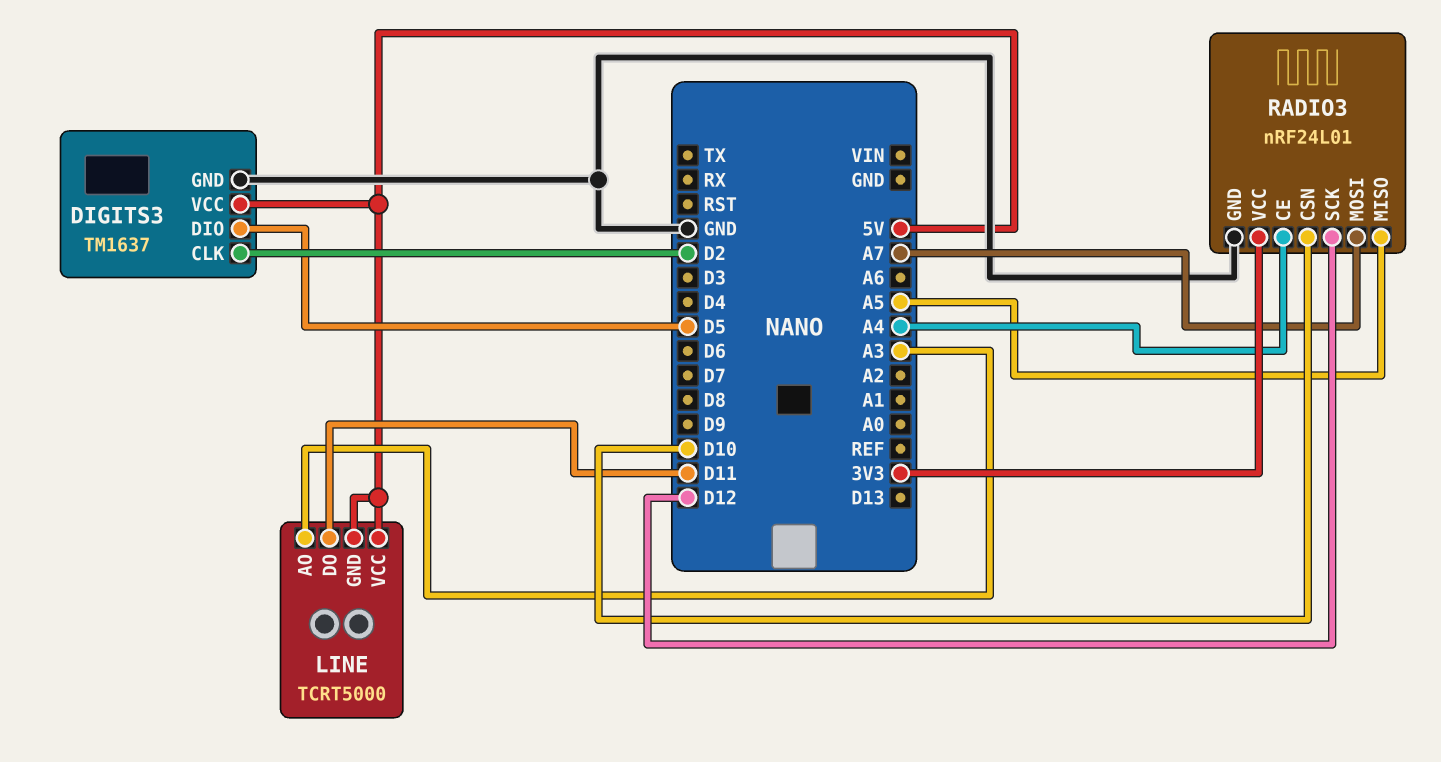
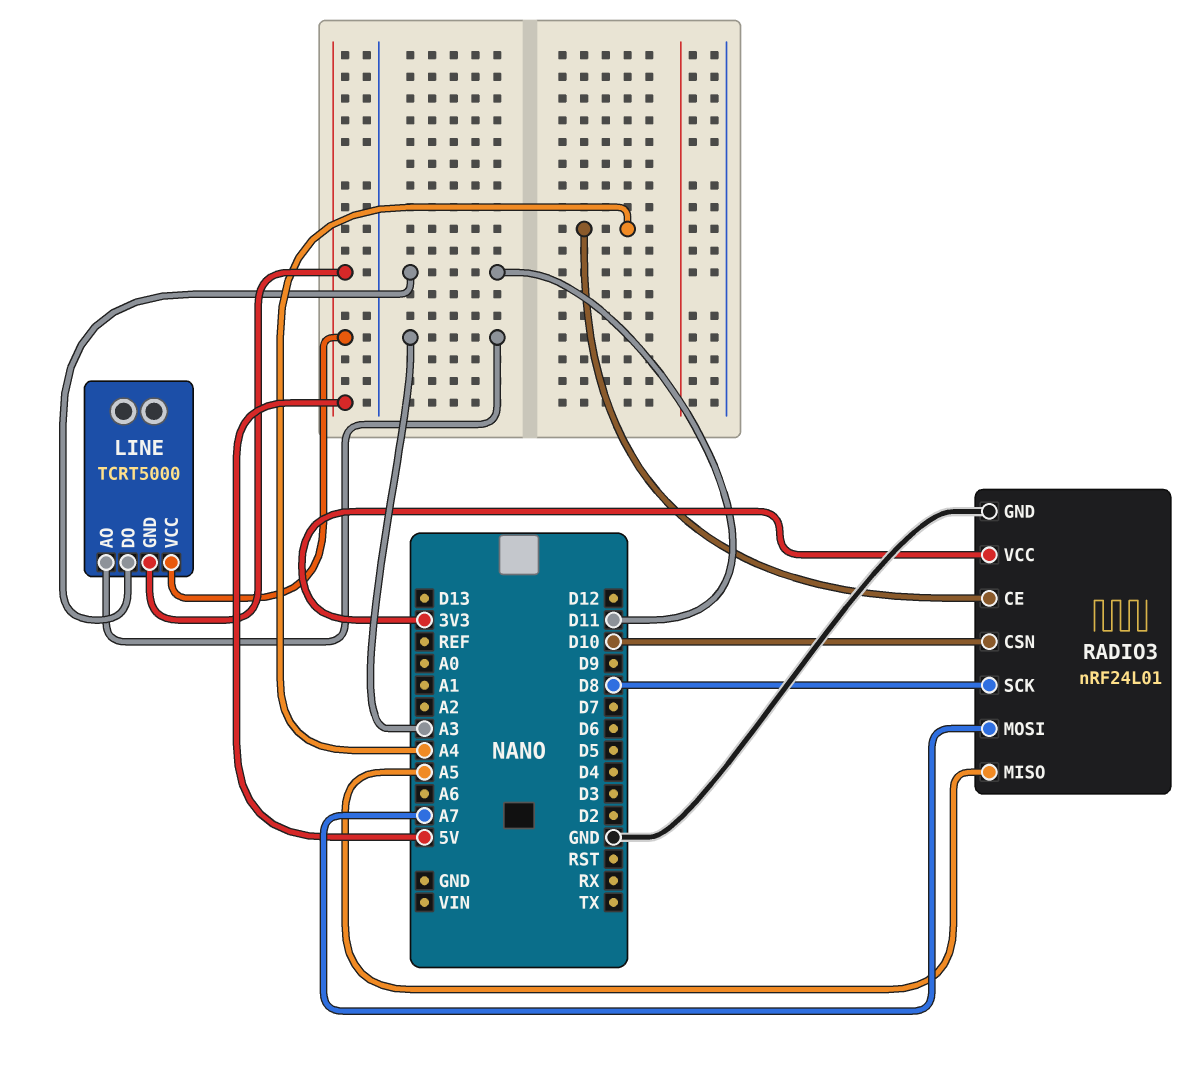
DIGITS3: TM1637 -> none
DIGITS3 pin CLK: D2 -> none
DIGITS3 pin DIO: D5 -> none
DIGITS3 pin GND: GND -> none
DIGITS3 pin VCC: 5V -> none
RADIO3 pin SCK: D12 -> D8

